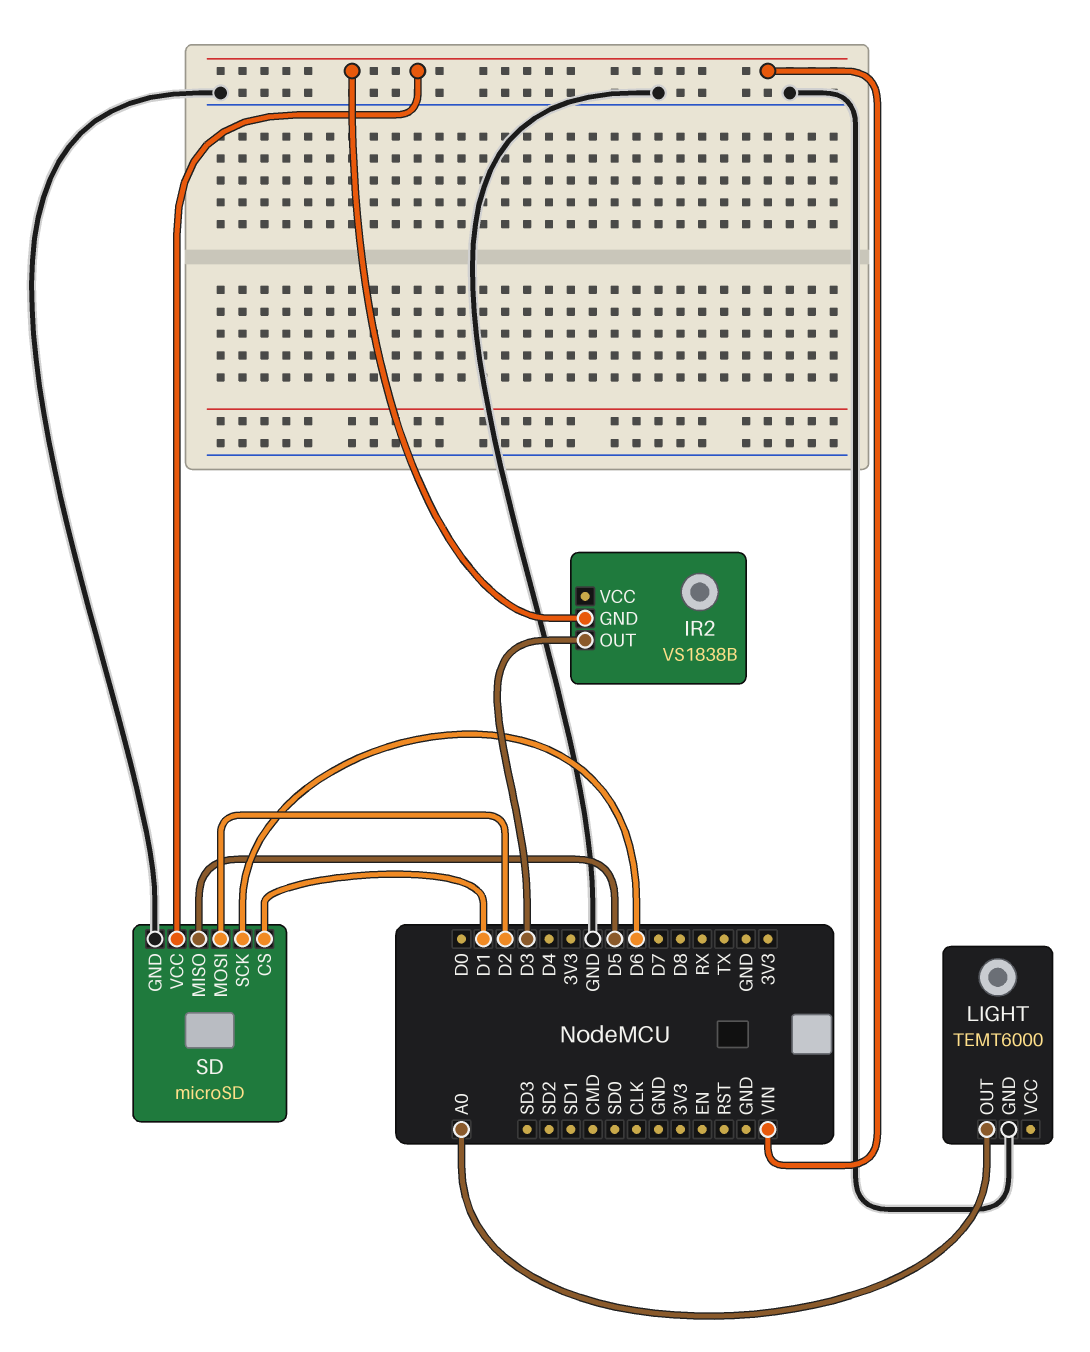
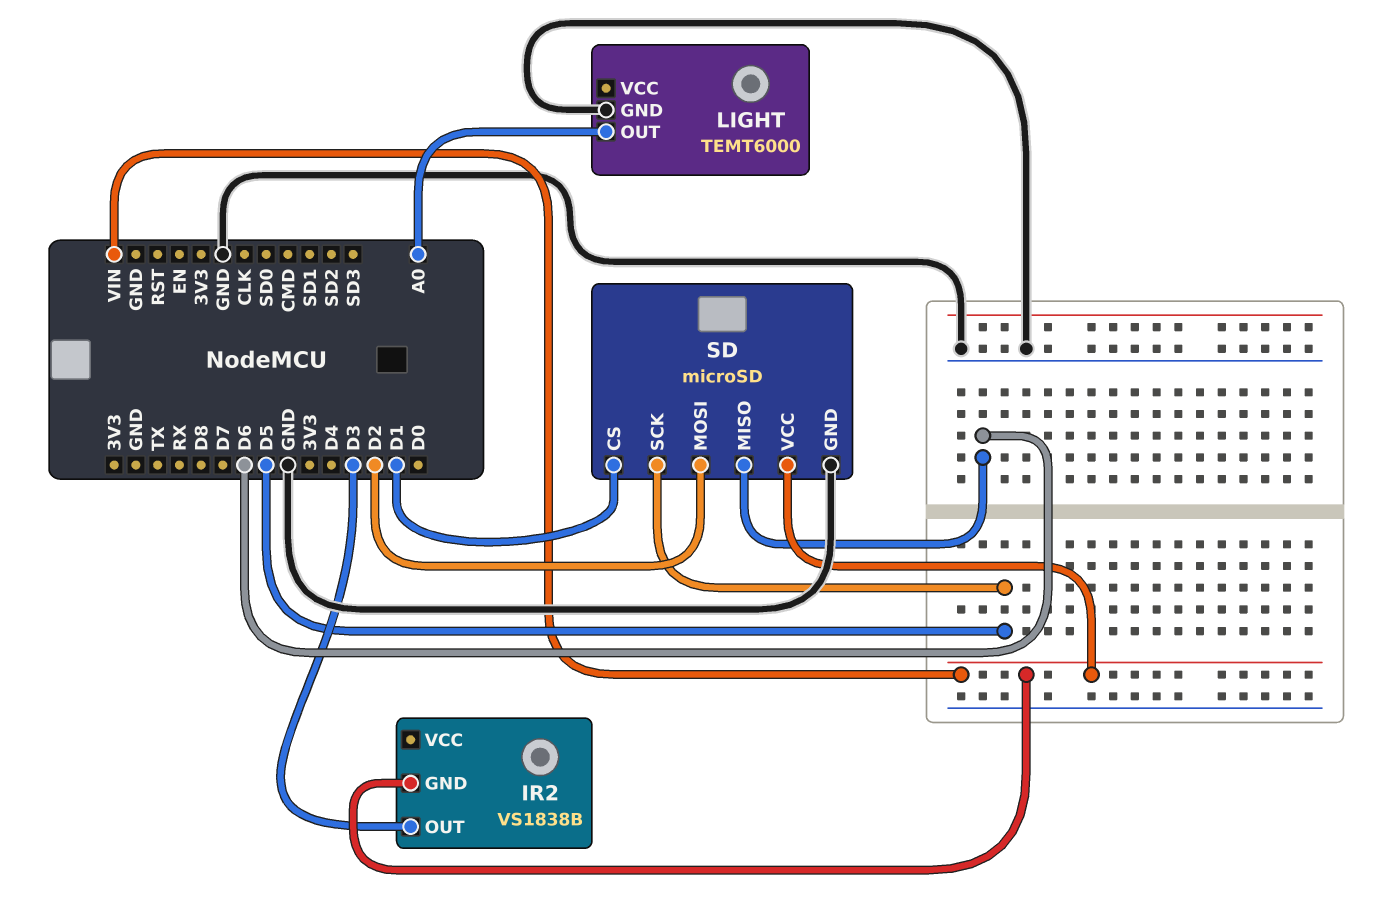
SD pin MISO: D5 -> D6
SD pin SCK: D6 -> D5

